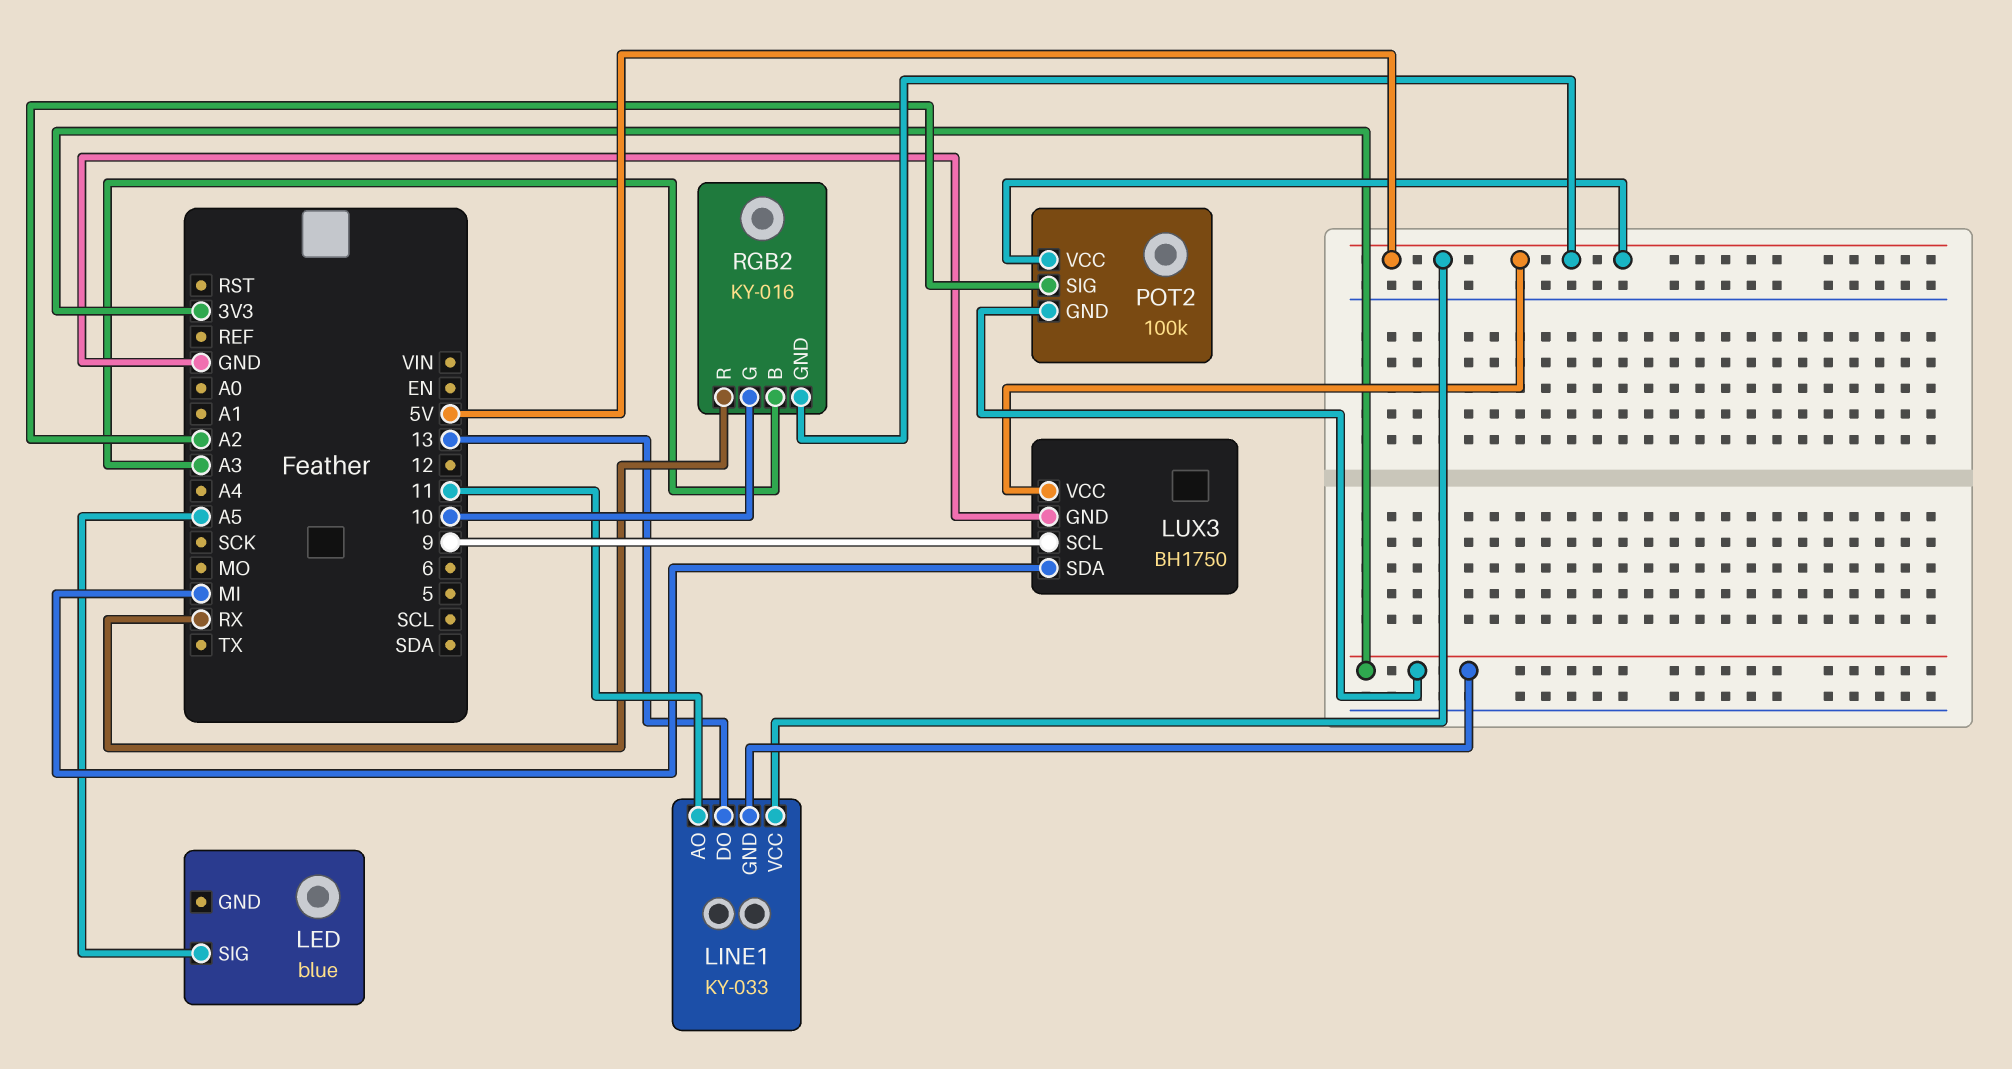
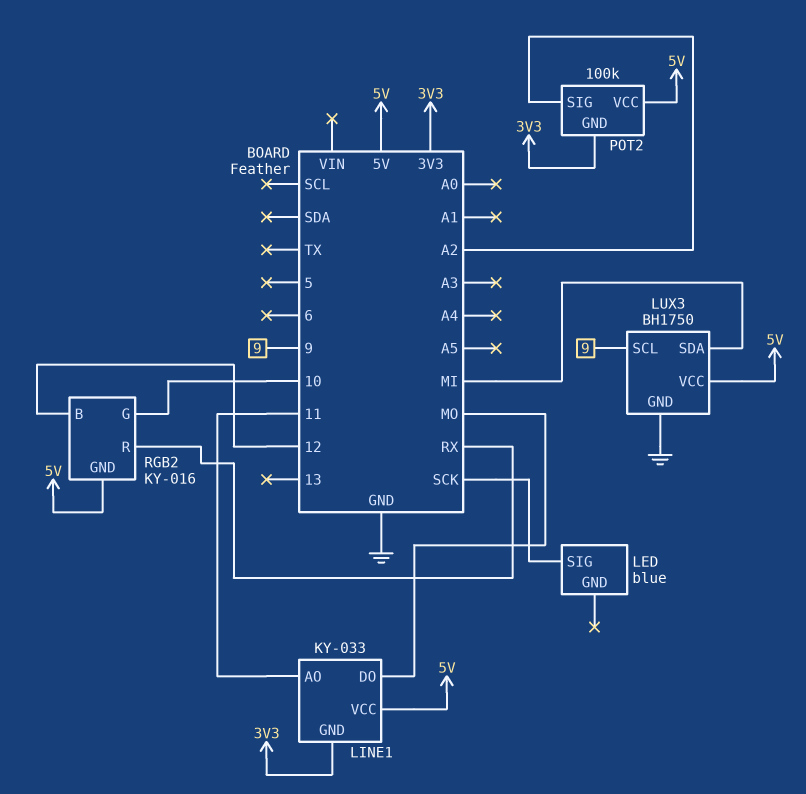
LED pin SIG: A5 -> SCK
LINE1 pin DO: 13 -> MO
RGB2 pin B: A3 -> 12

